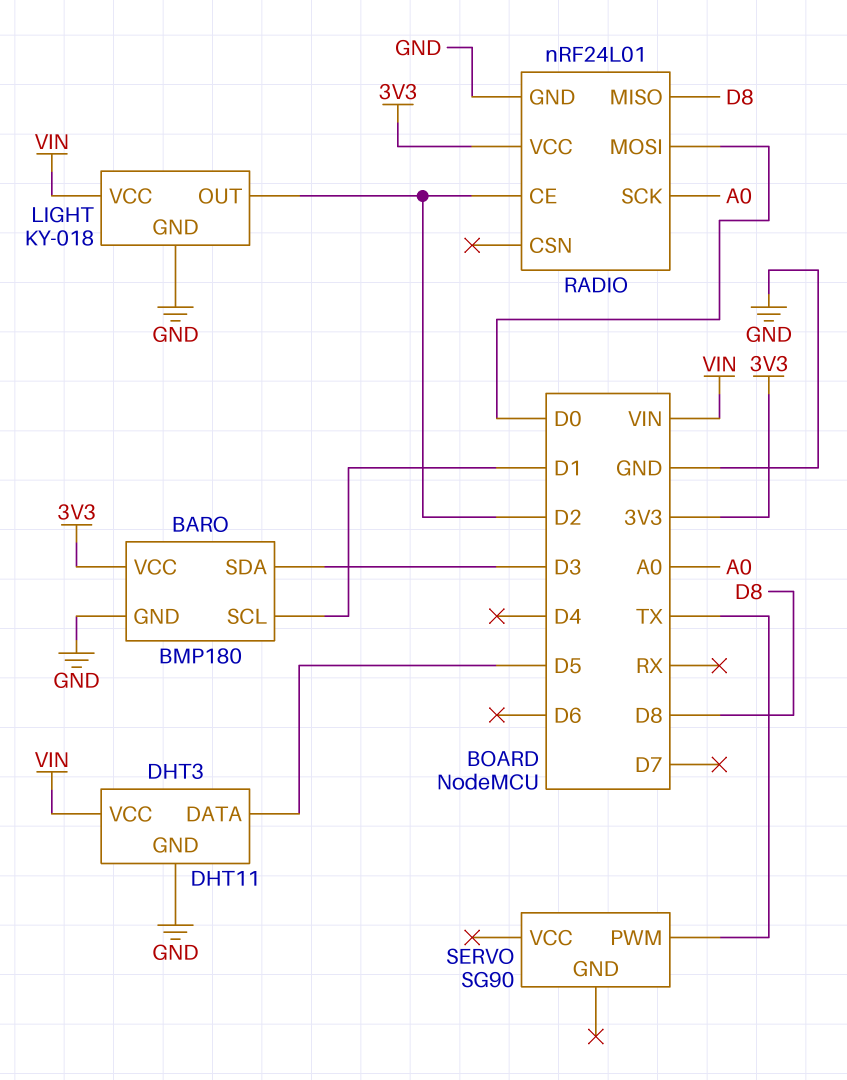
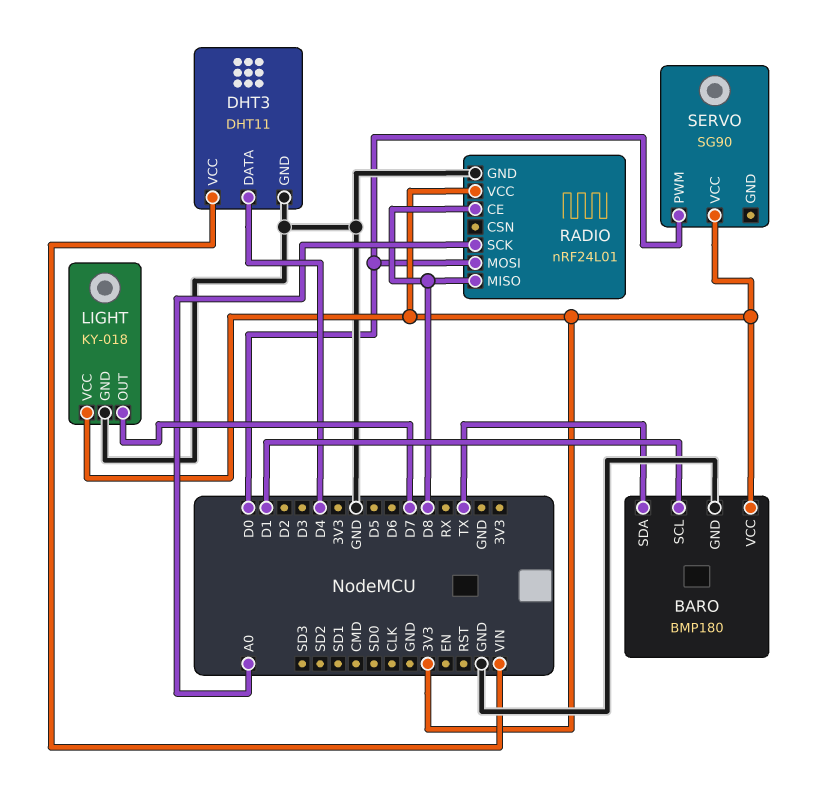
BARO pin SDA: D3 -> TX
DHT3 pin DATA: D5 -> D4
LIGHT pin OUT: D2 -> D7
LIGHT pin VCC: VIN -> 3V3
RADIO pin CE: D2 -> D8
SERVO pin PWM: TX -> D0
SERVO pin VCC: none -> 3V3

